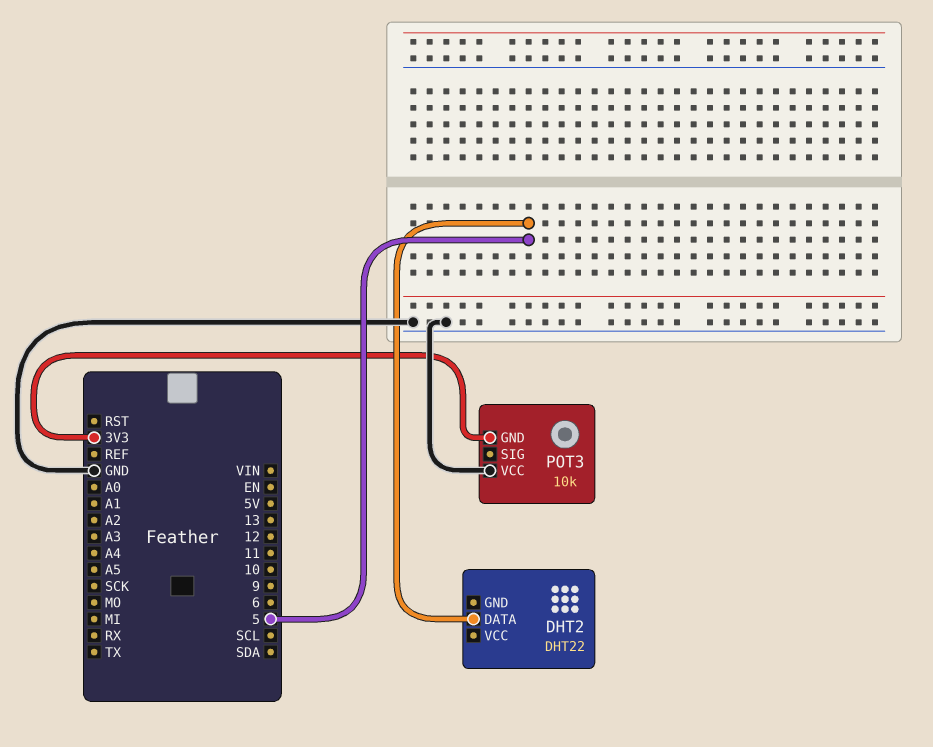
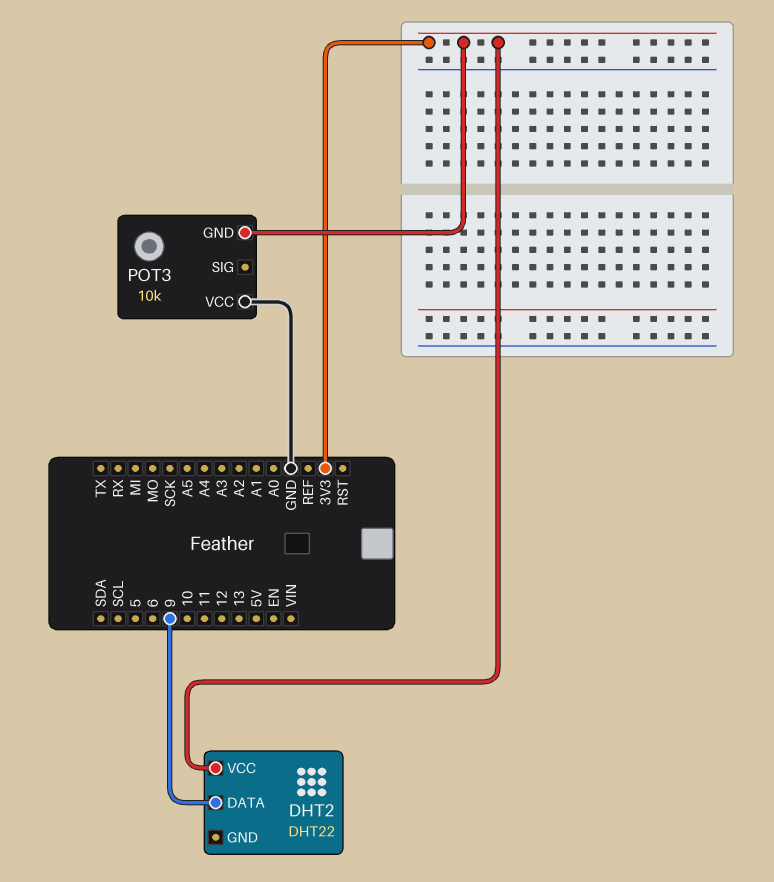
DHT2 pin DATA: 5 -> 9
DHT2 pin VCC: none -> 3V3

